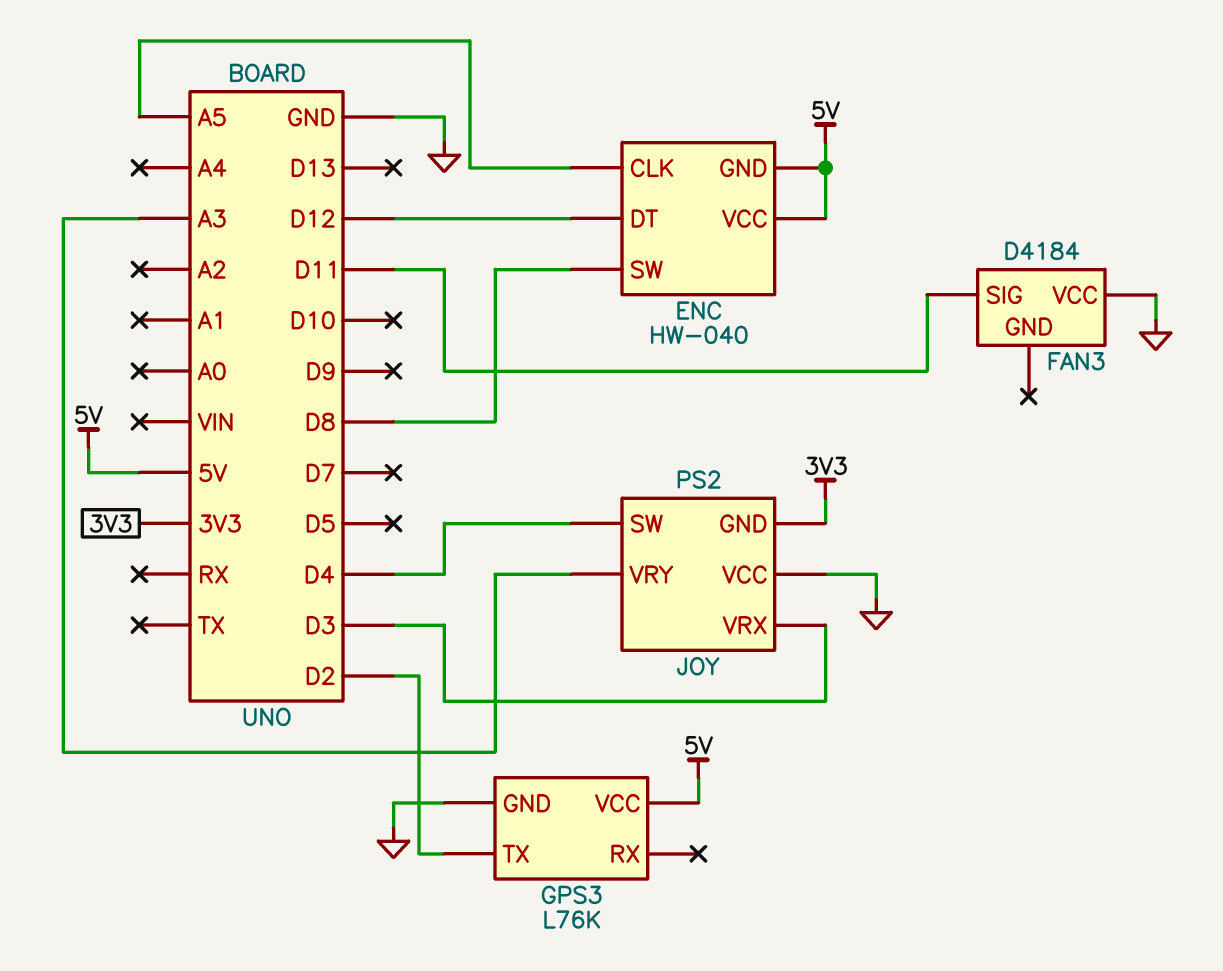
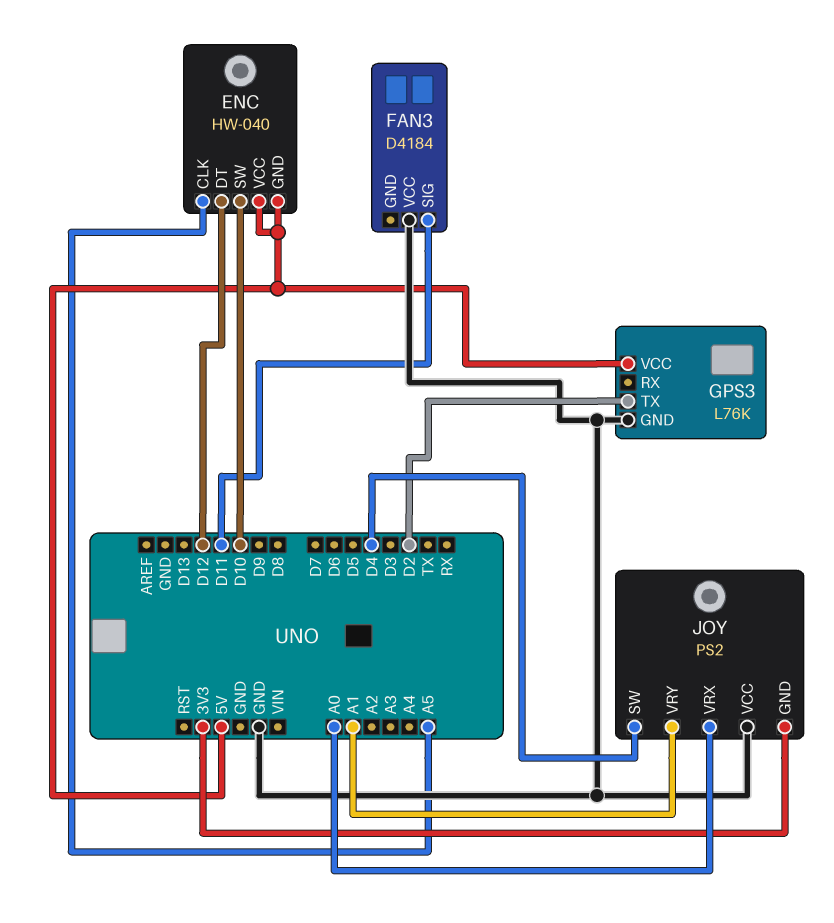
ENC pin SW: D8 -> D10
JOY pin VRX: D3 -> A0
JOY pin VRY: A3 -> A1

